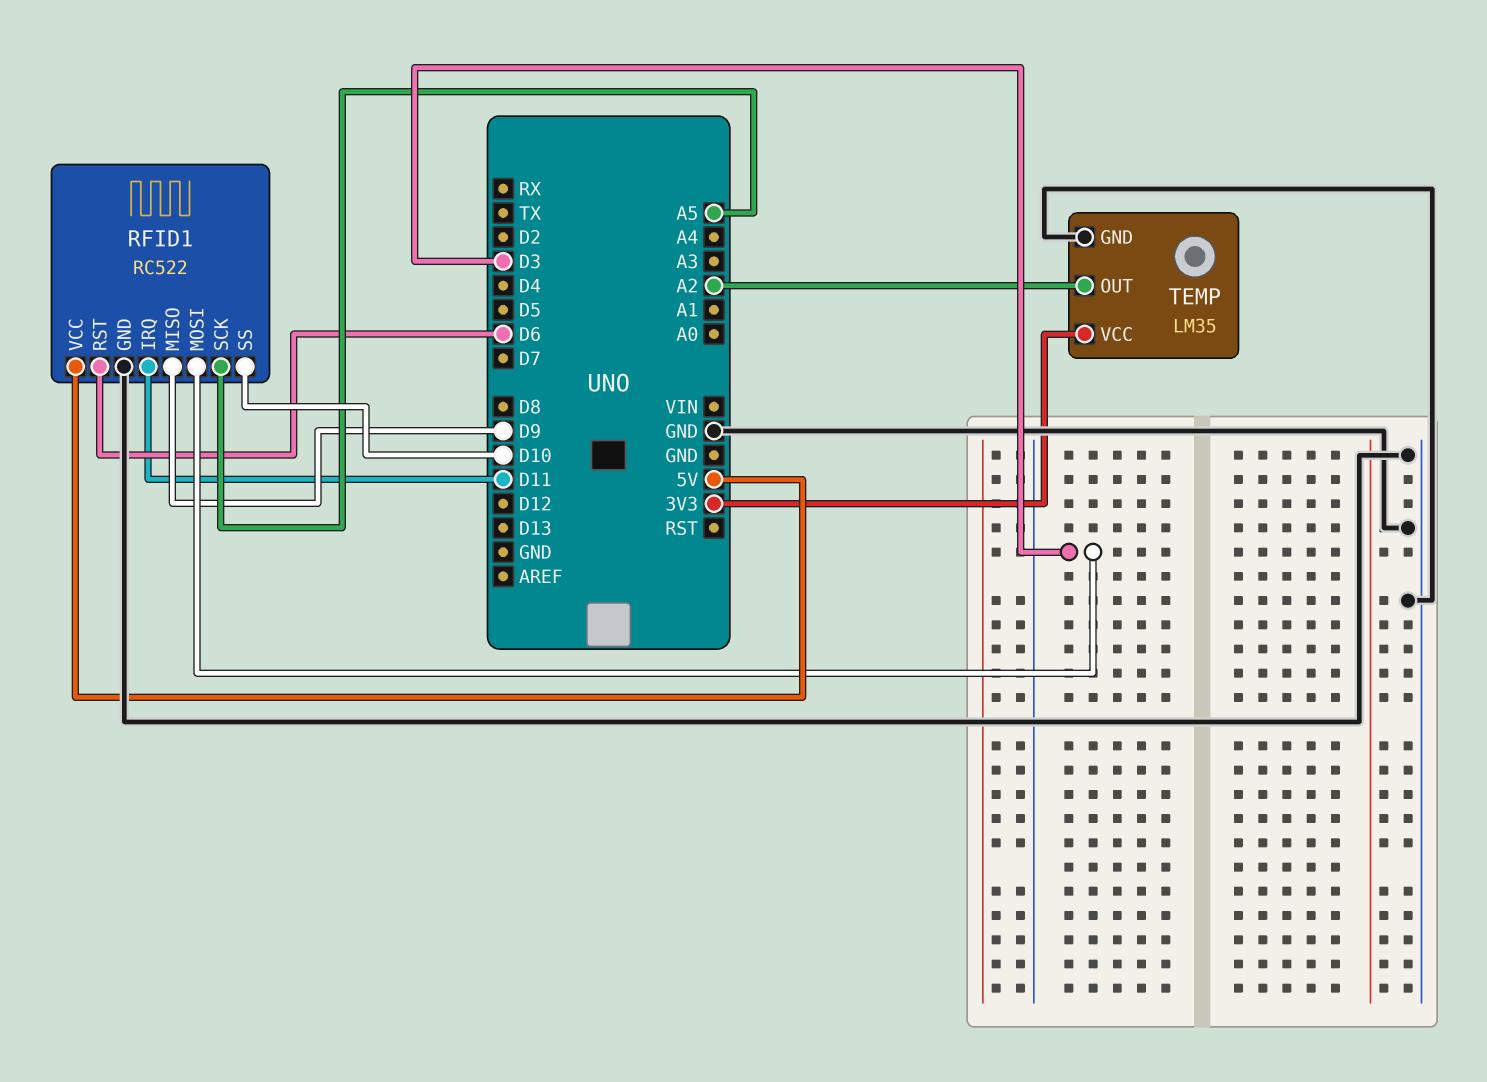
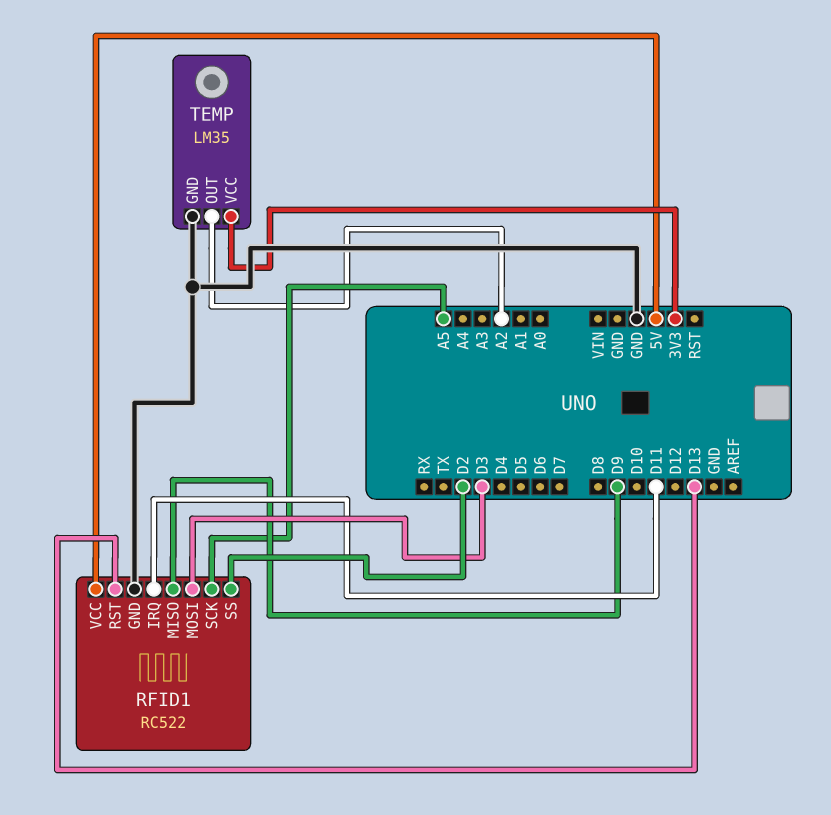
RFID1 pin RST: D6 -> D13
RFID1 pin SS: D10 -> D2

